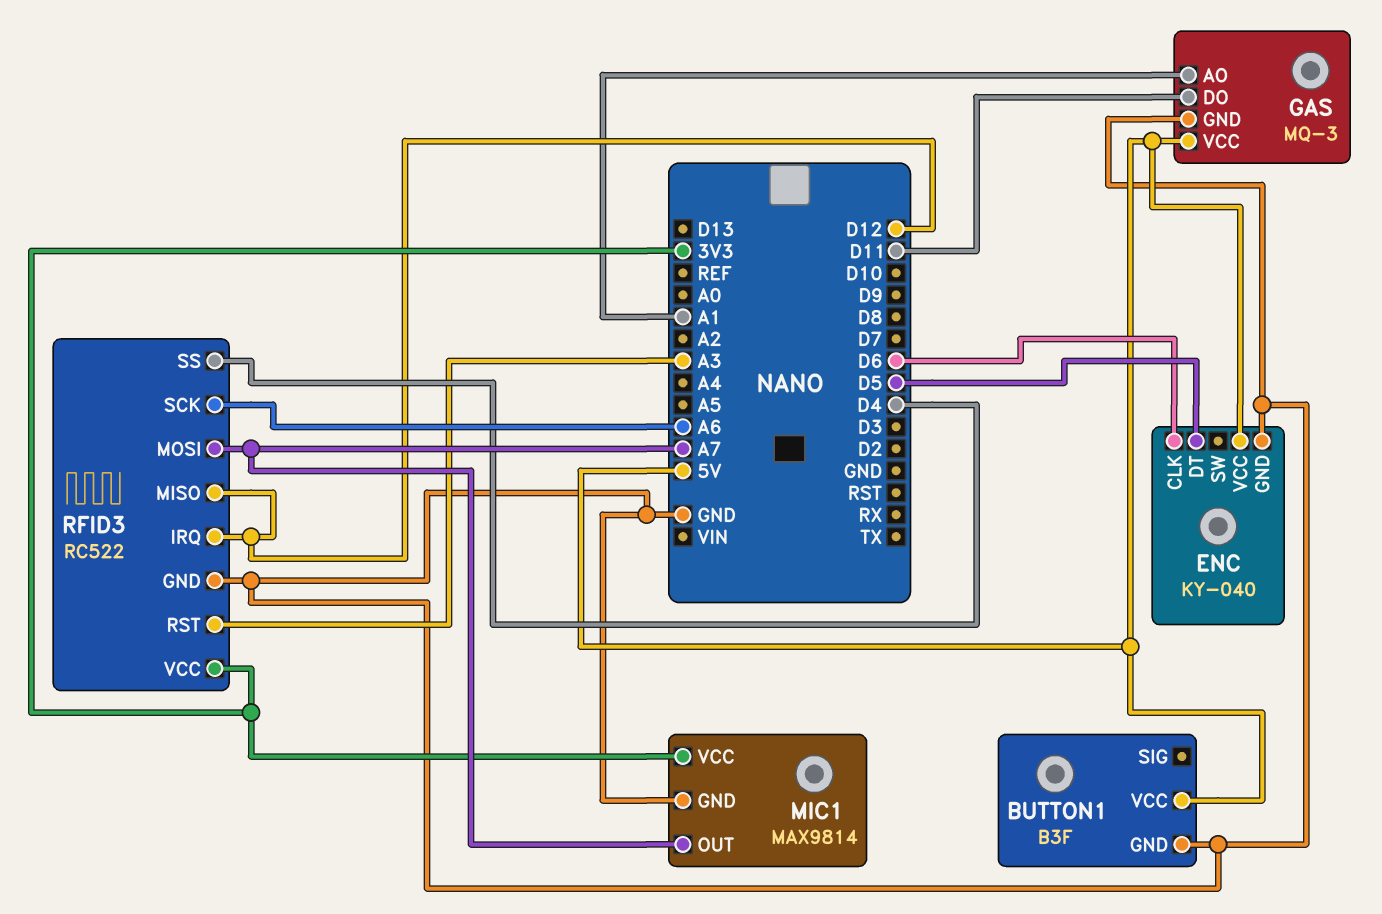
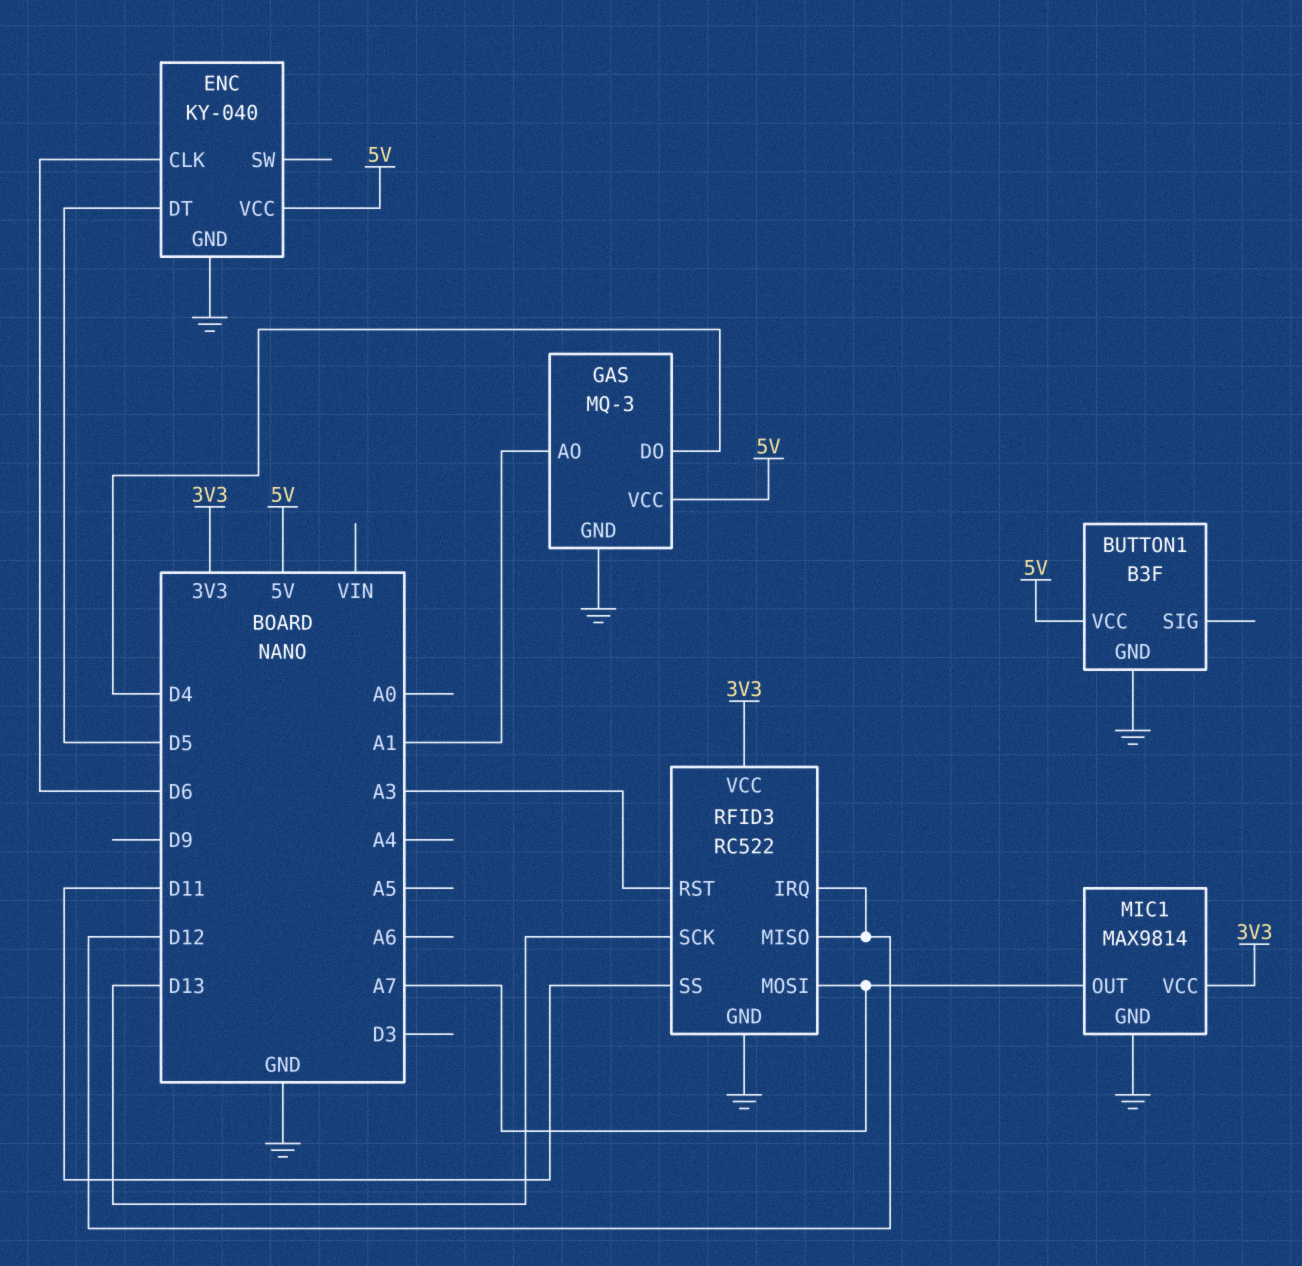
GAS pin DO: D11 -> D4
RFID3 pin SCK: A6 -> D13
RFID3 pin SS: D4 -> D11

